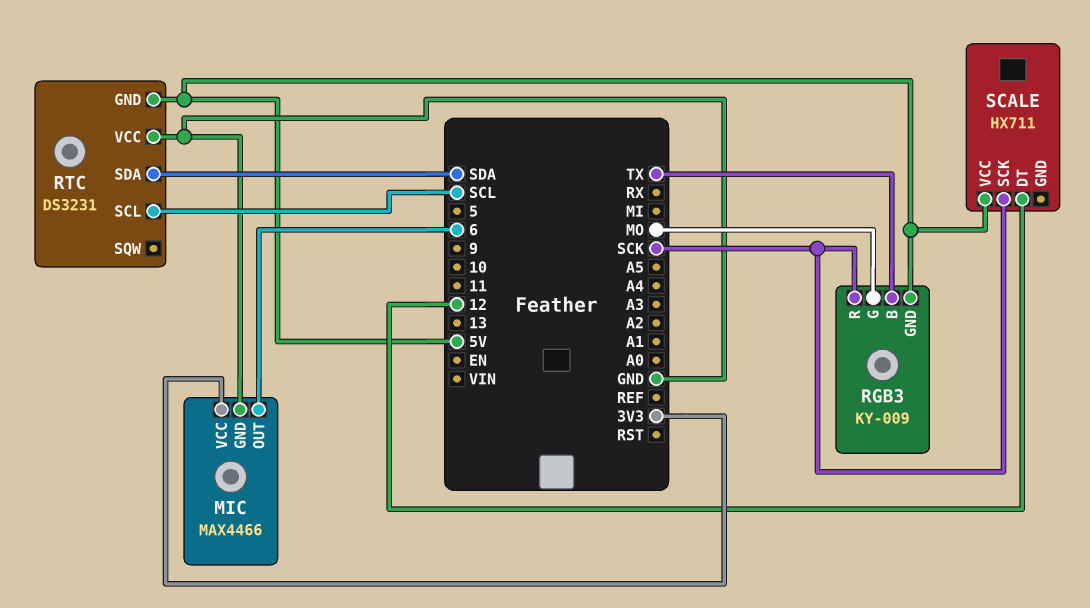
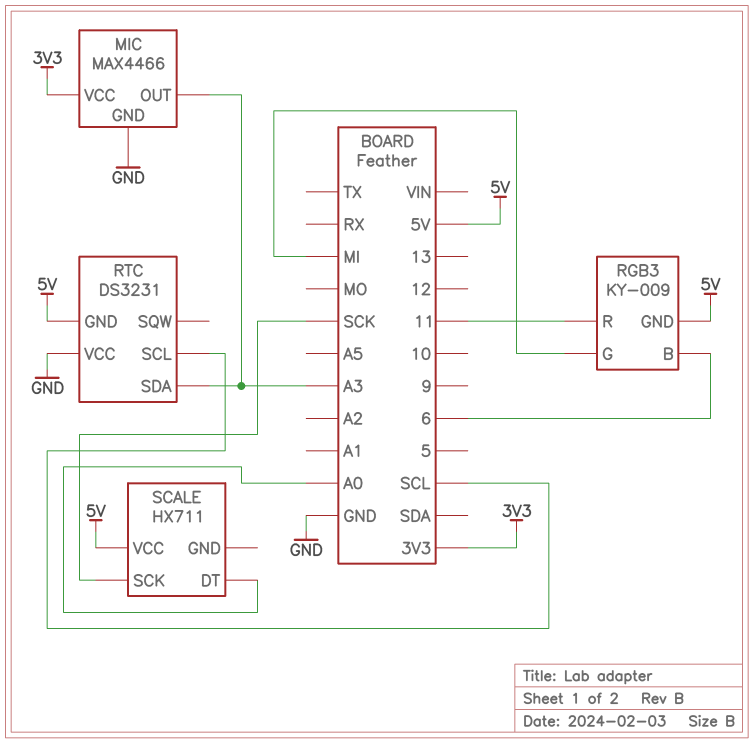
MIC pin OUT: 6 -> A3
RGB3 pin B: TX -> 6
RGB3 pin G: MO -> MI
RGB3 pin R: SCK -> 11
RTC pin SDA: SDA -> A3
SCALE pin DT: 12 -> A0

